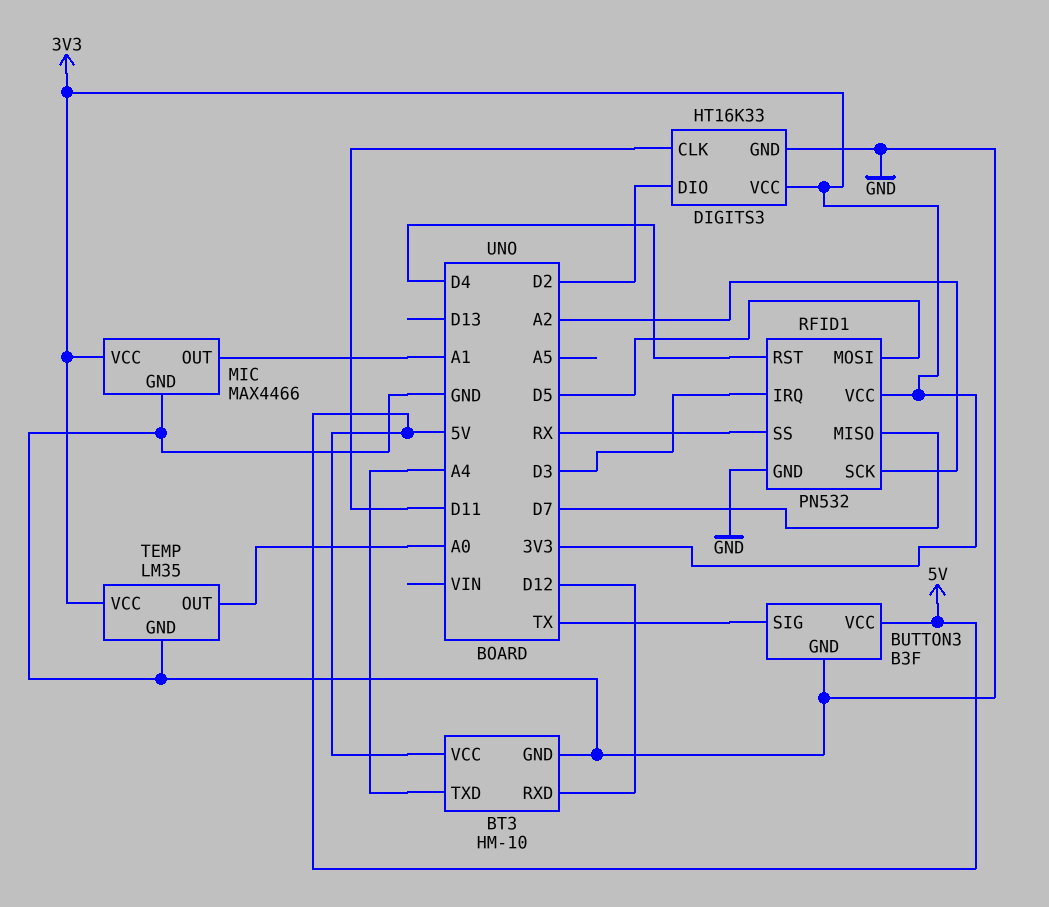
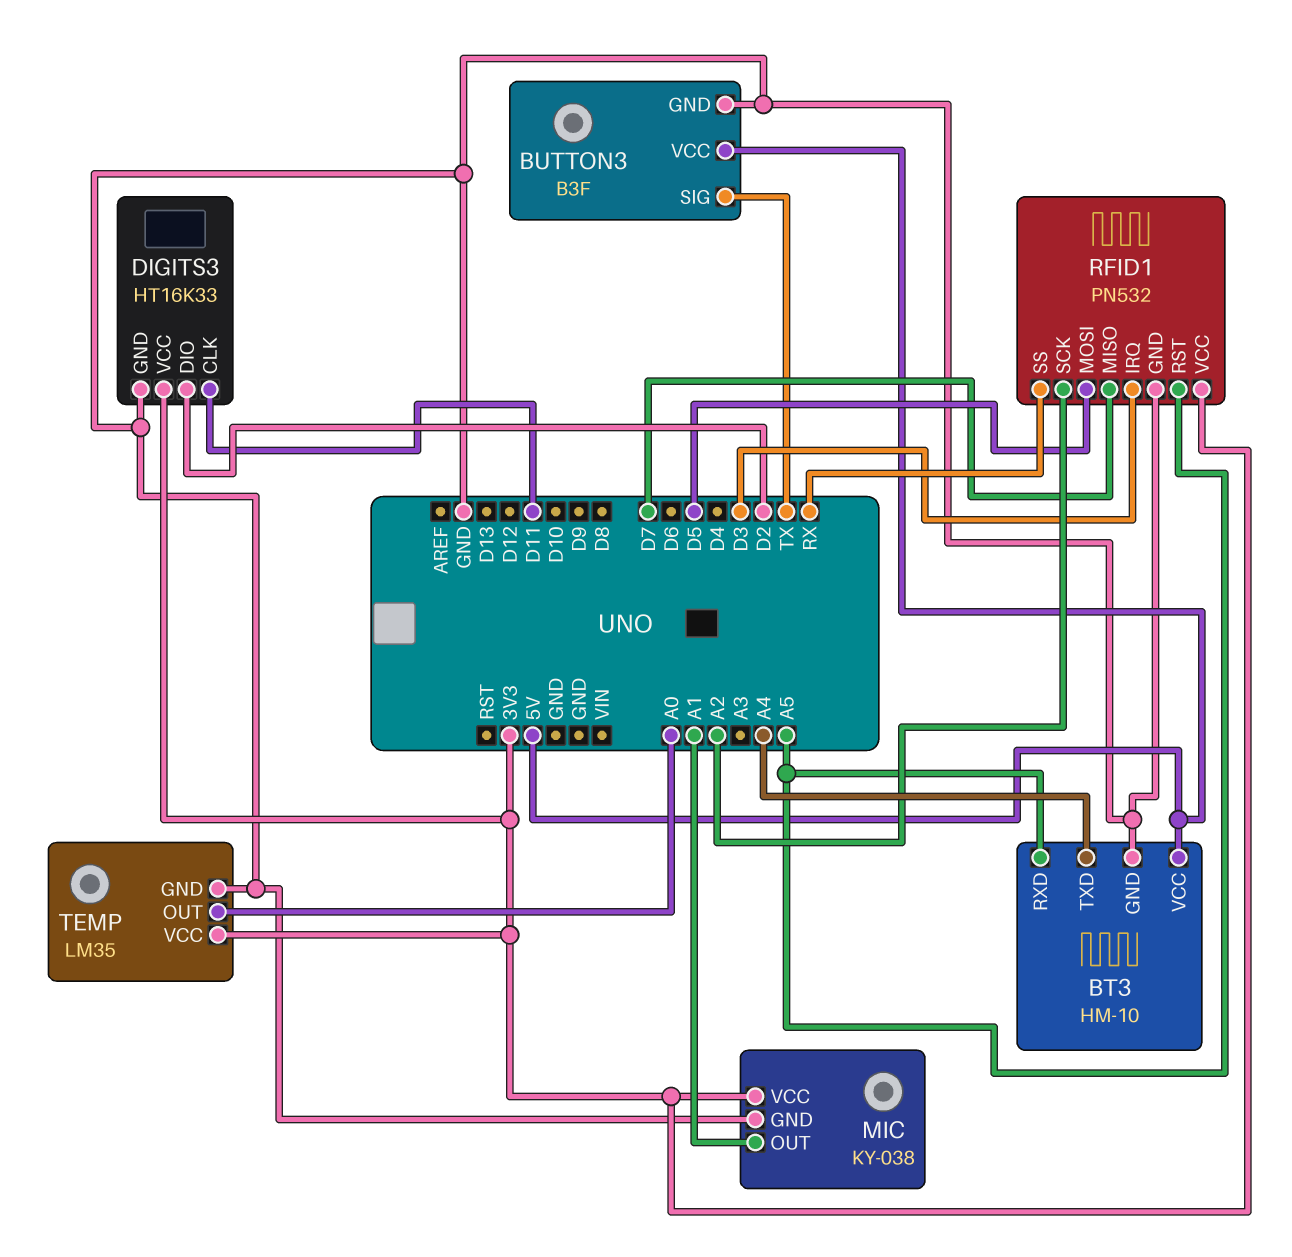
BT3 pin RXD: D12 -> A5
MIC: MAX4466 -> KY-038
RFID1 pin RST: D4 -> A5

